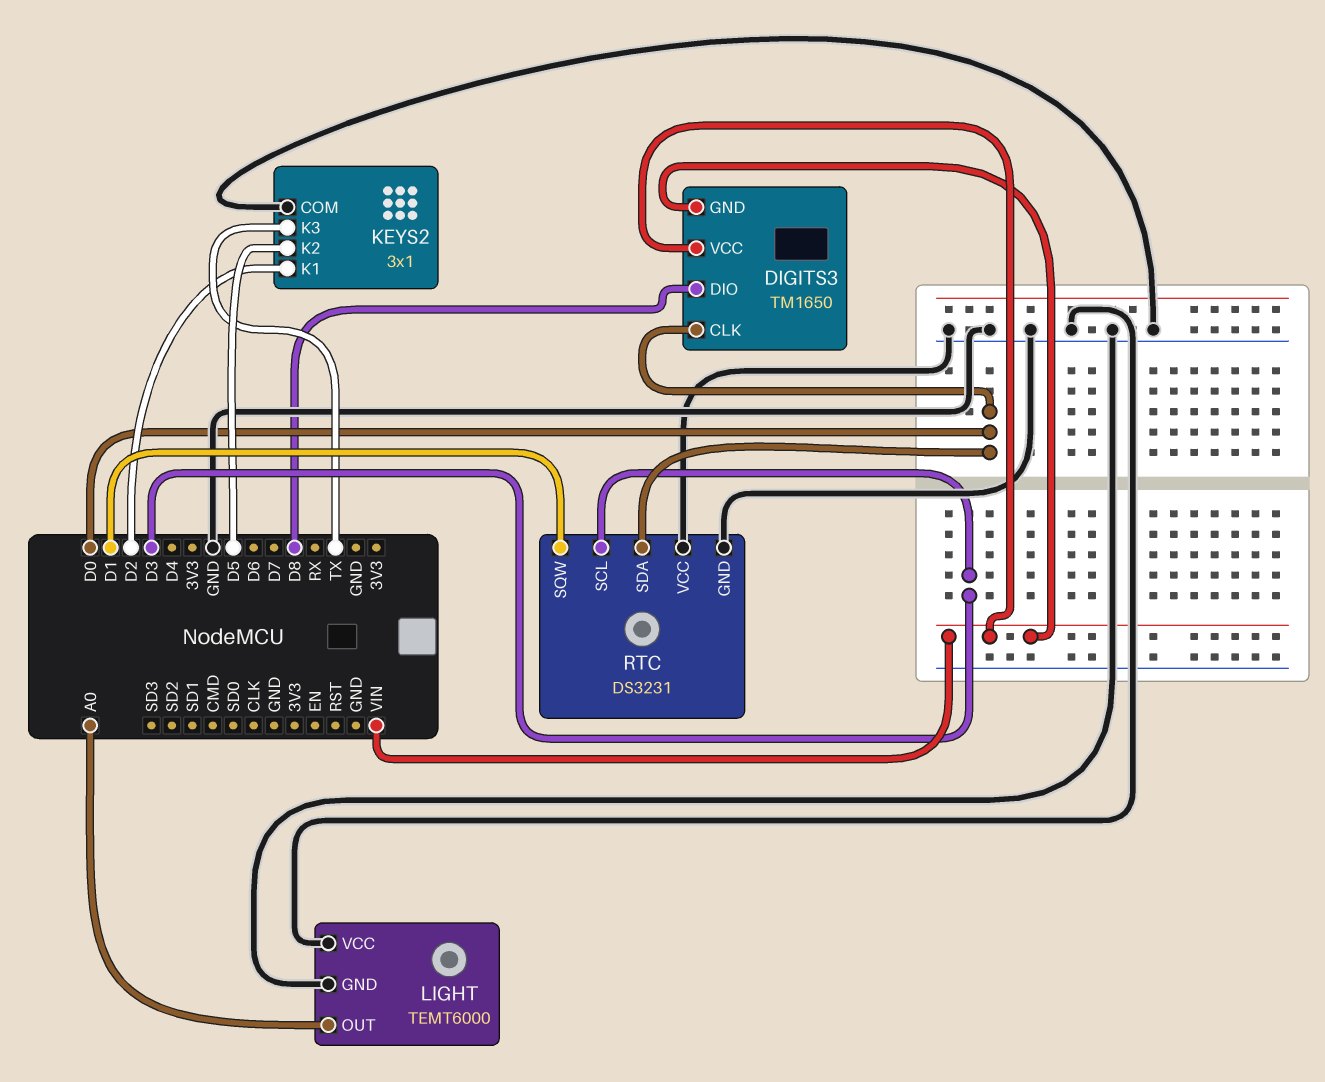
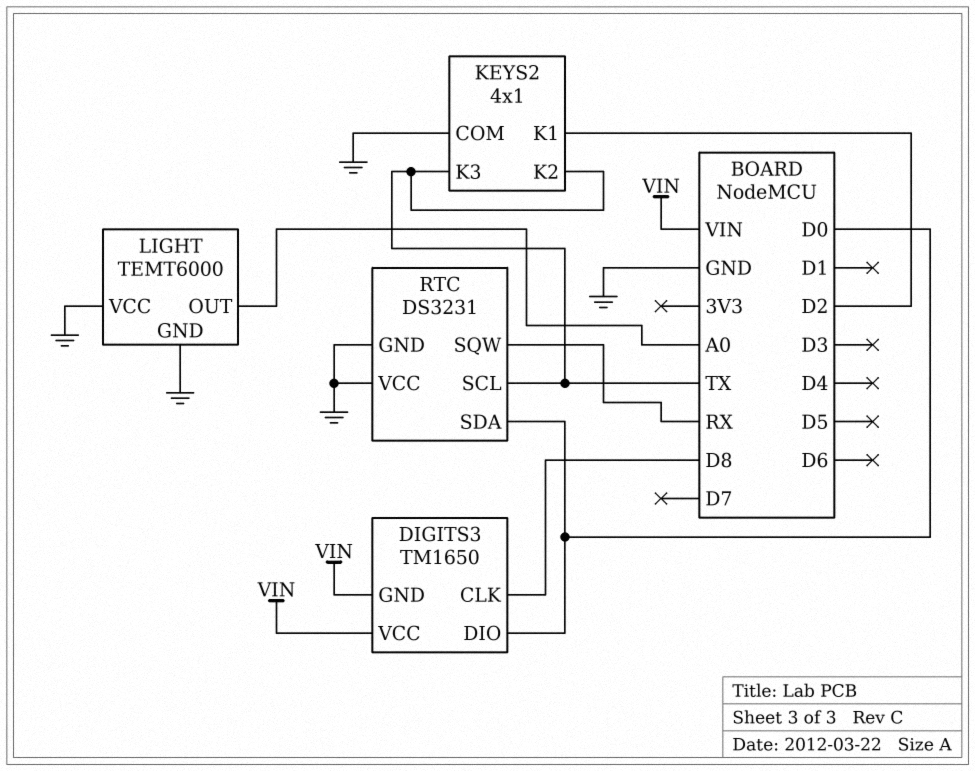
DIGITS3 pin CLK: D0 -> D8
DIGITS3 pin DIO: D8 -> D0
KEYS2: 3x1 -> 4x1
KEYS2 pin K2: D5 -> TX
RTC pin SCL: D3 -> TX
RTC pin SQW: D1 -> RX

